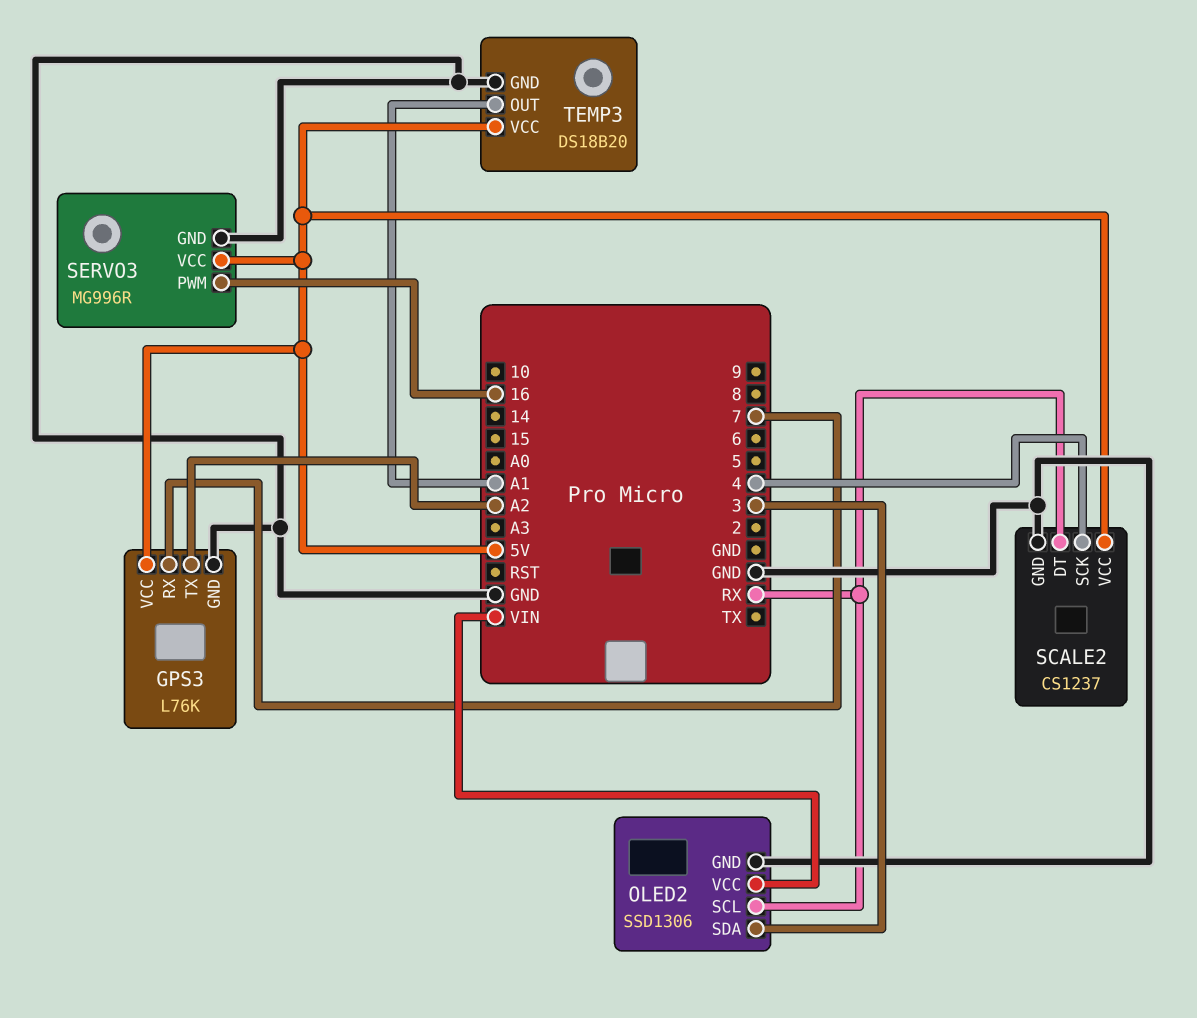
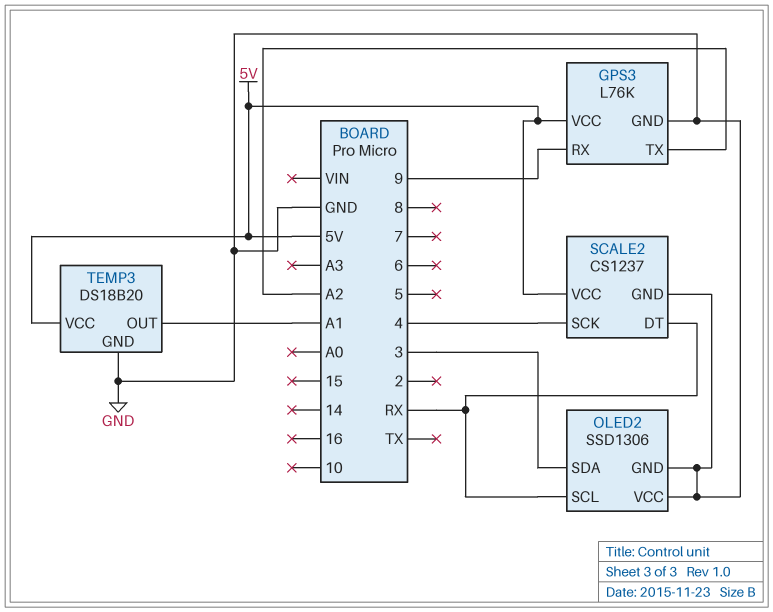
GPS3 pin RX: 7 -> 9
OLED2 pin VCC: VIN -> GND
SERVO3: MG996R -> none
SERVO3 pin GND: GND -> none
SERVO3 pin PWM: 16 -> none
SERVO3 pin VCC: 5V -> none

